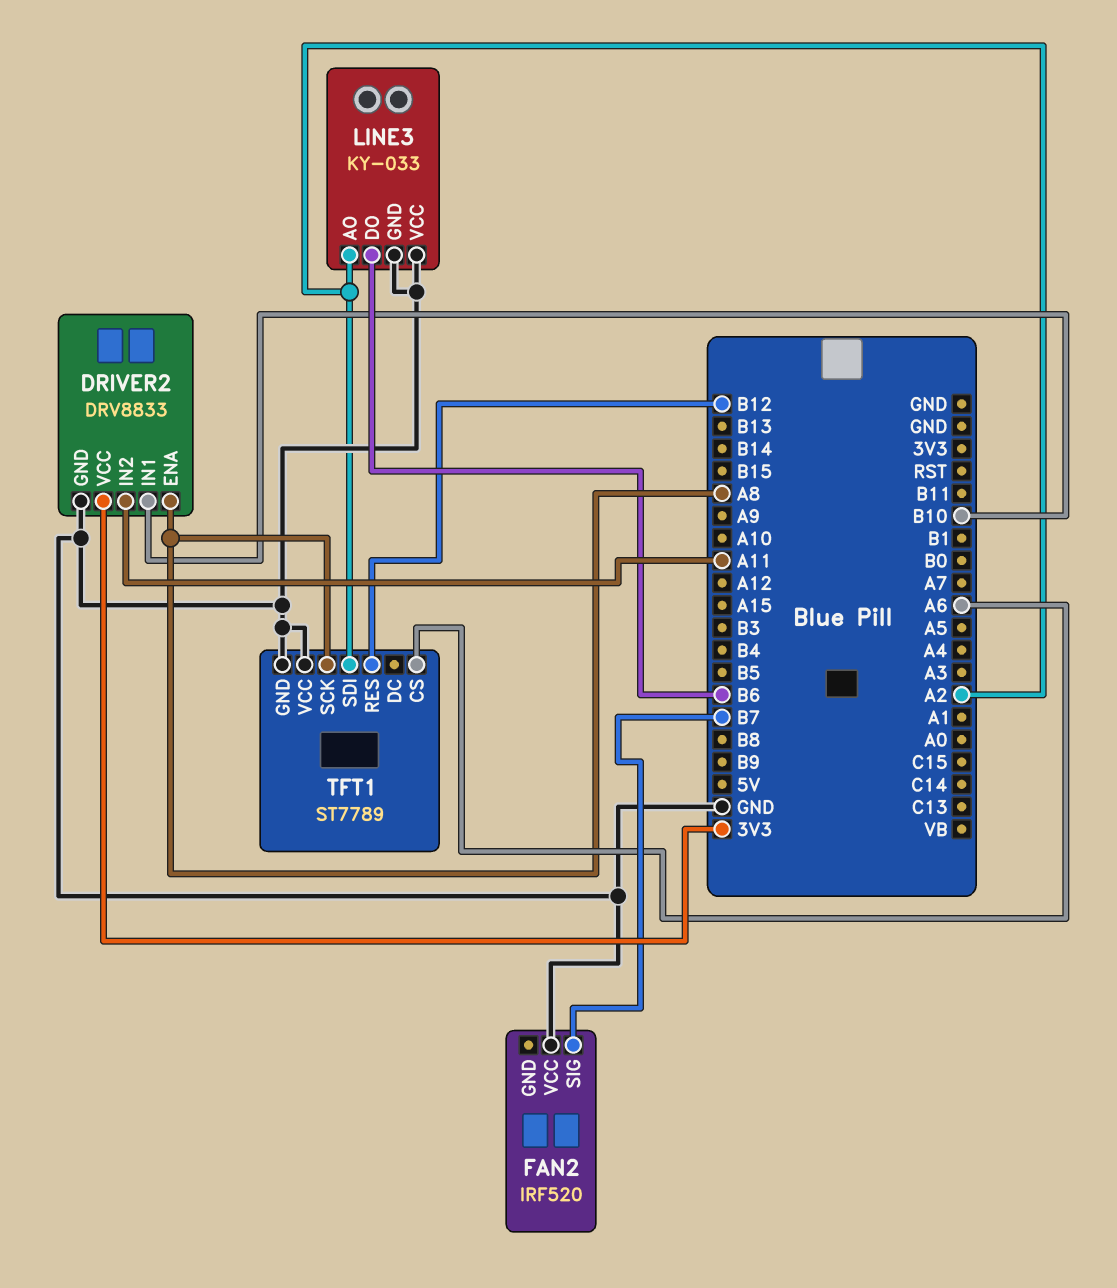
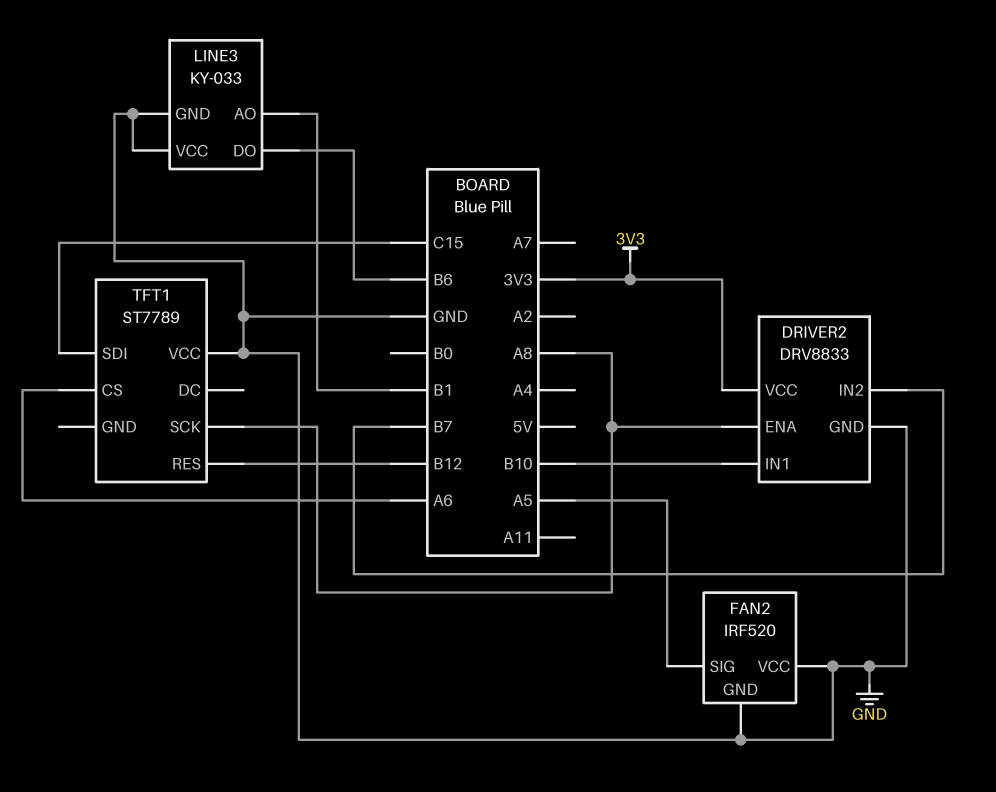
DRIVER2 pin IN2: A11 -> B7
FAN2 pin GND: none -> GND
FAN2 pin SIG: B7 -> A5
LINE3 pin AO: A2 -> B1
TFT1 pin GND: GND -> none
TFT1 pin SDI: A2 -> C15

